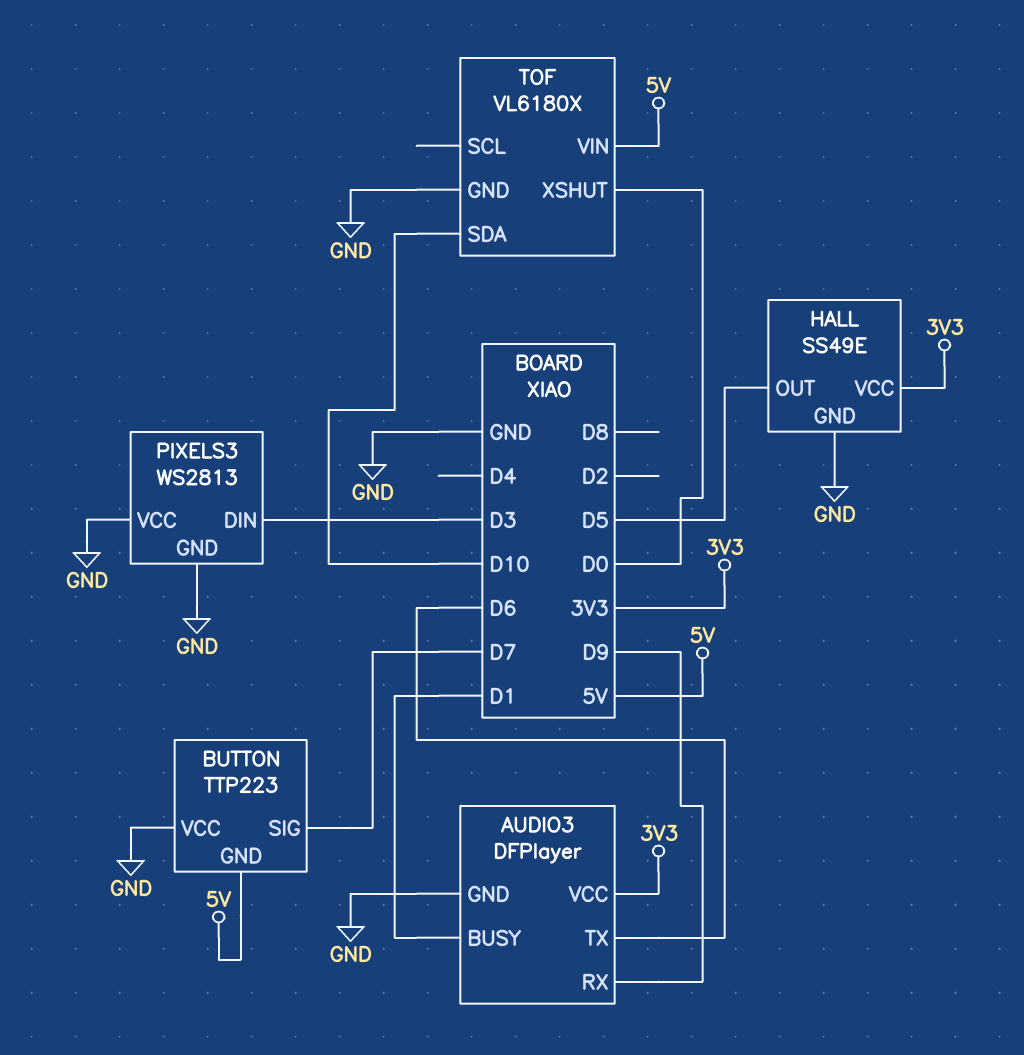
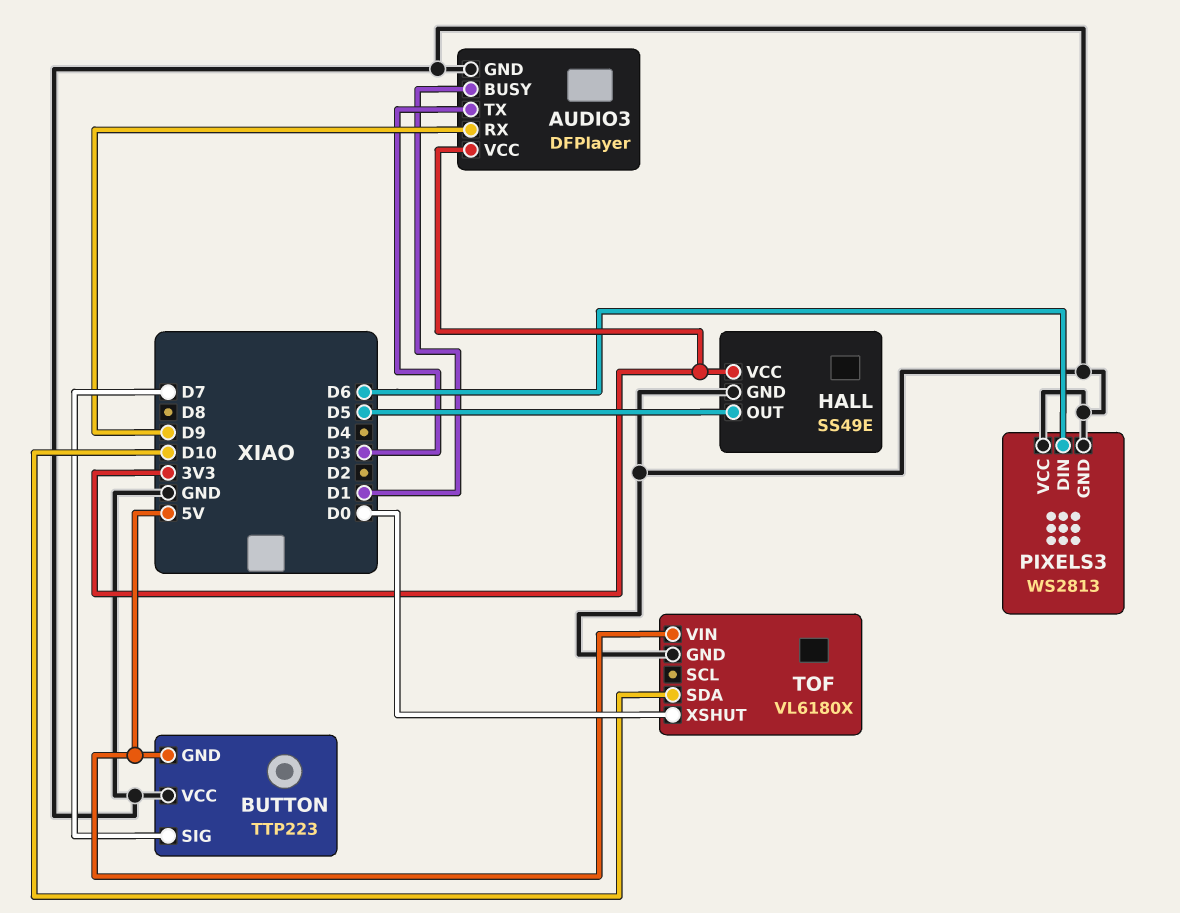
AUDIO3 pin TX: D6 -> D3
PIXELS3 pin DIN: D3 -> D6

